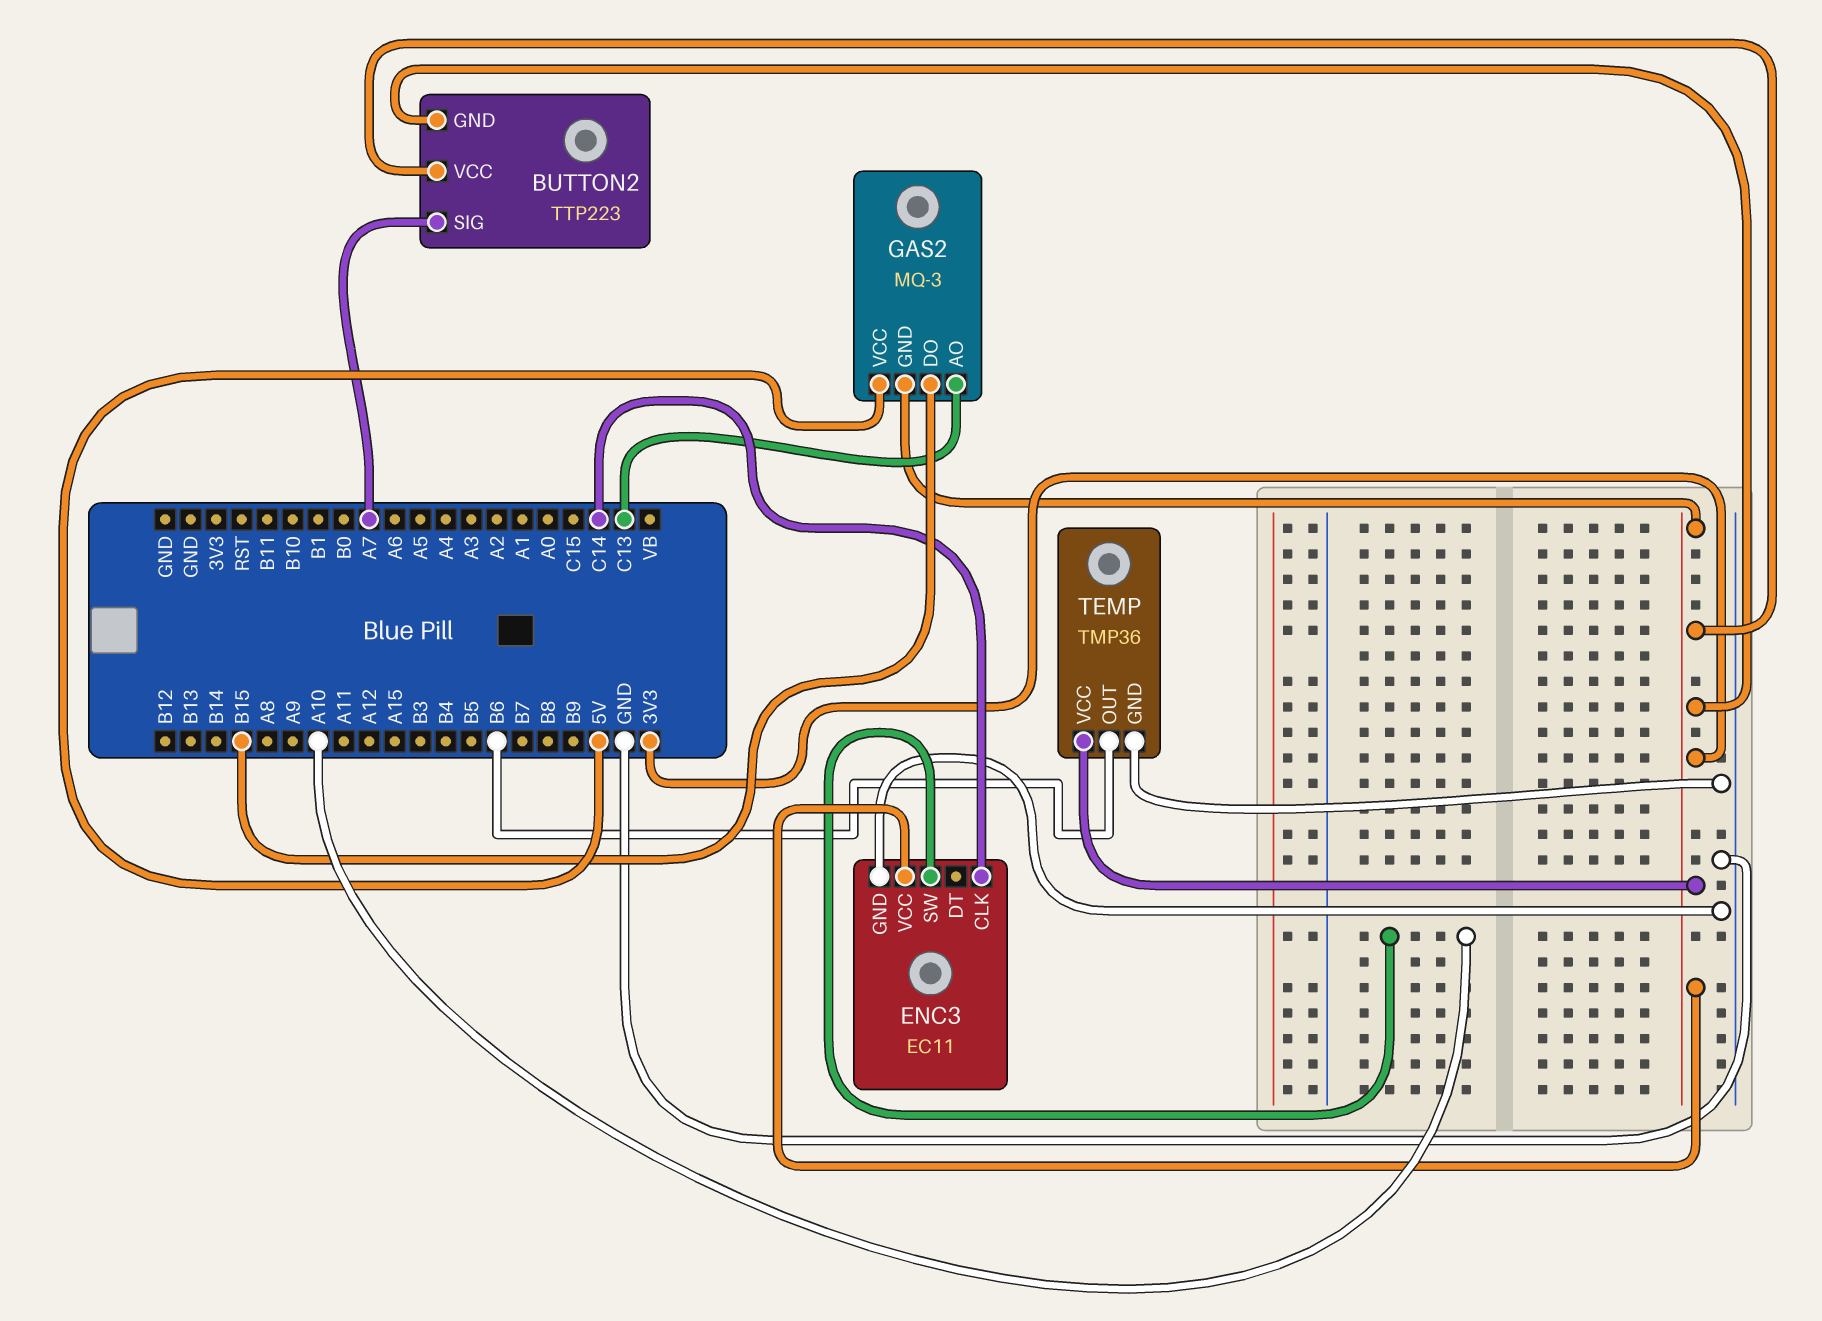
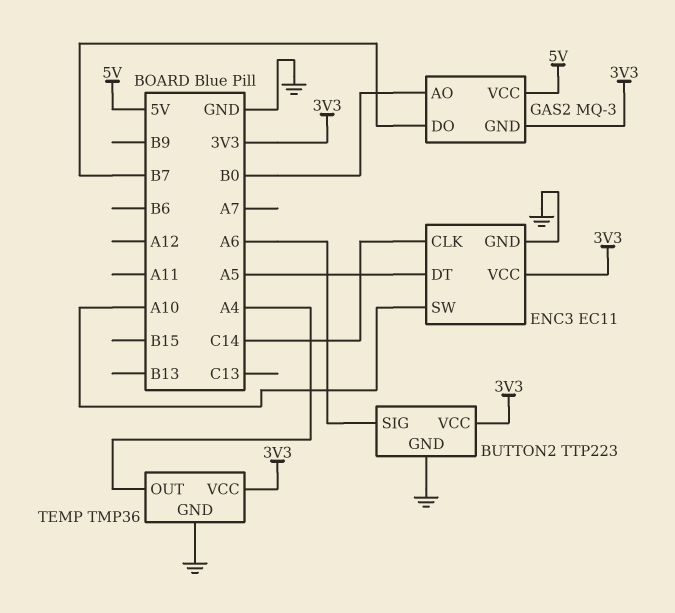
BUTTON2 pin GND: 3V3 -> GND
BUTTON2 pin SIG: A7 -> A6
ENC3 pin DT: none -> A5
GAS2 pin AO: C13 -> B0
GAS2 pin DO: B15 -> B7
TEMP pin OUT: B6 -> A4

